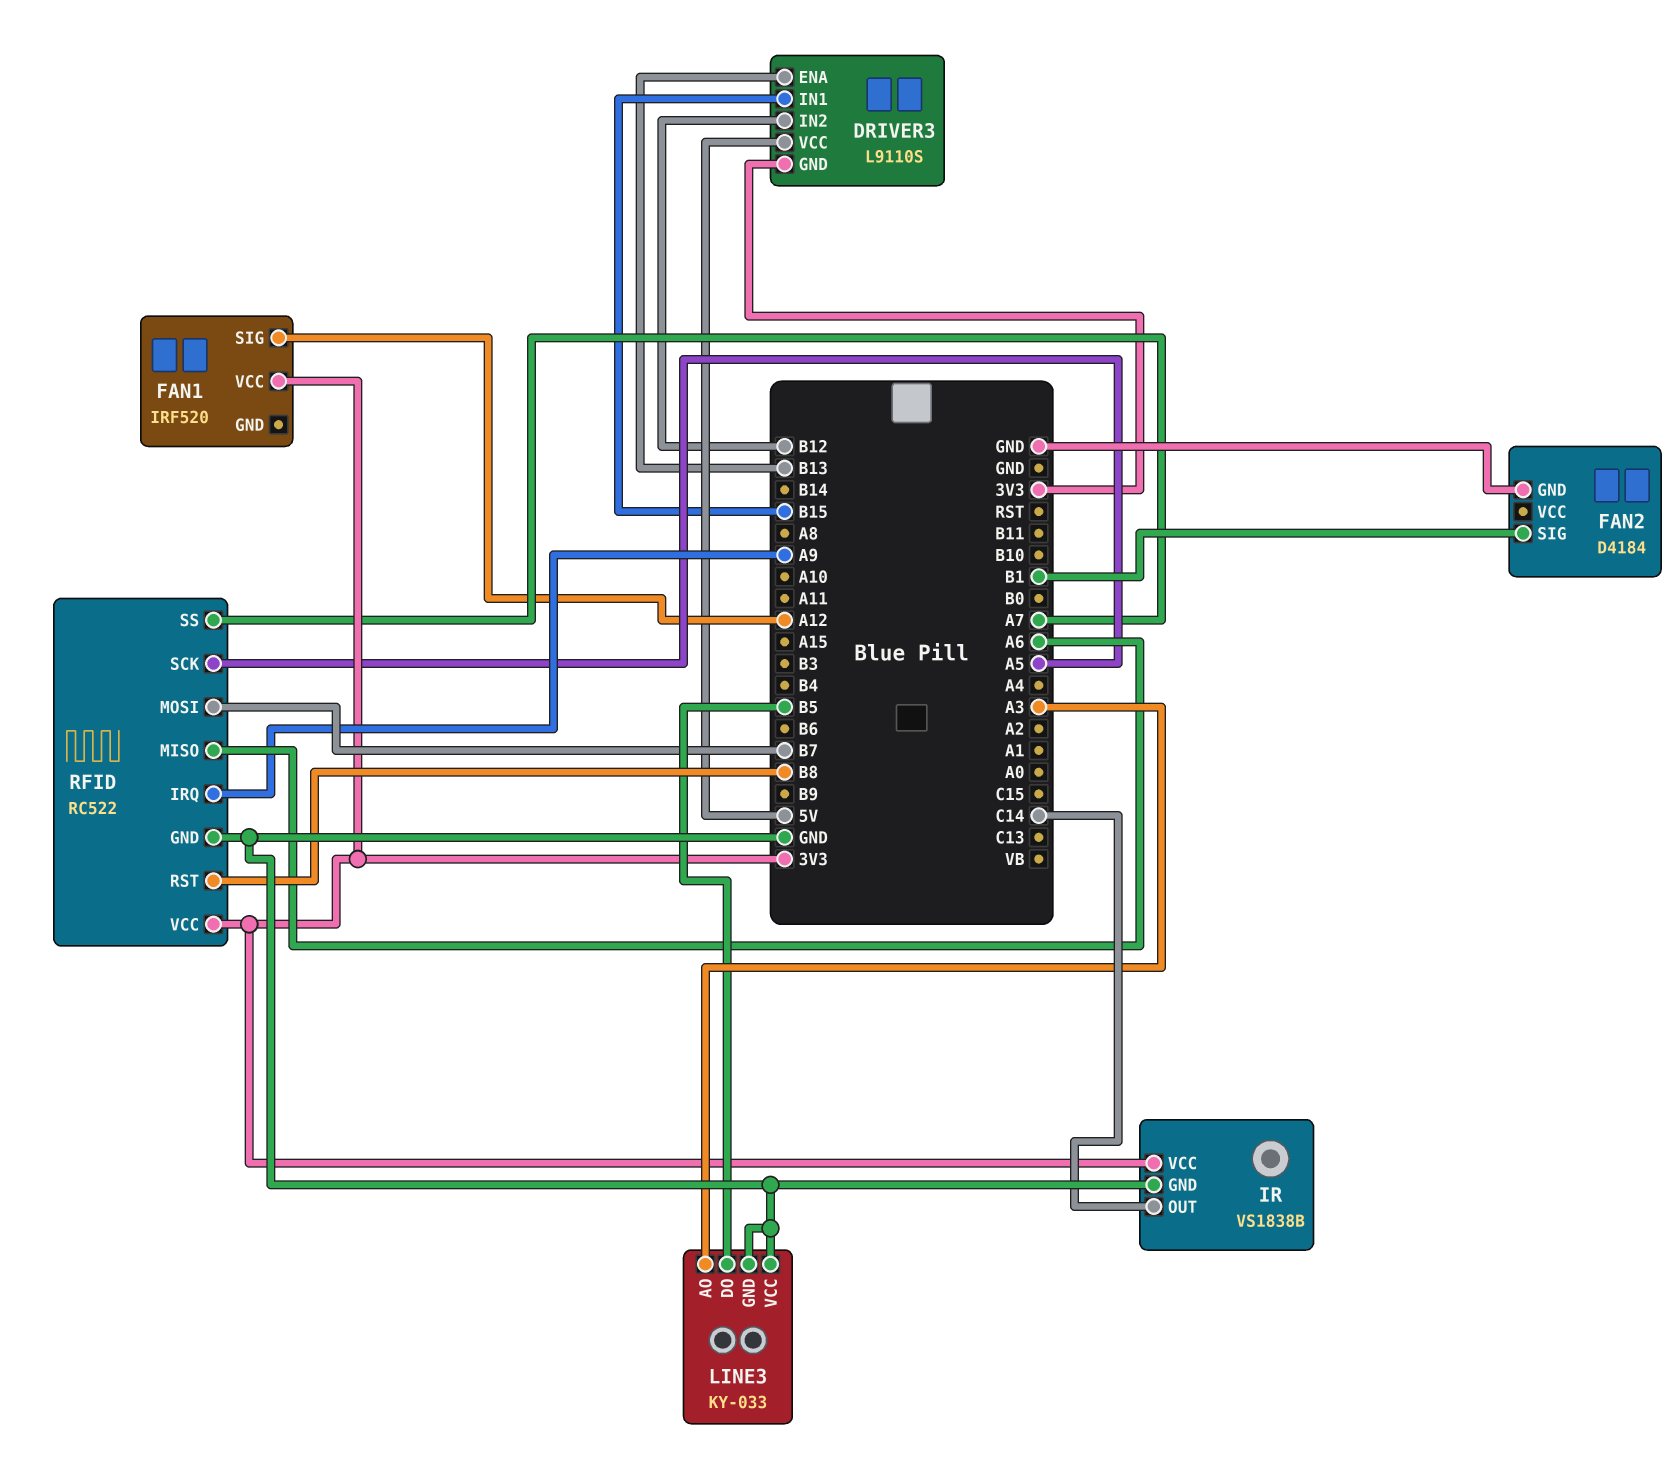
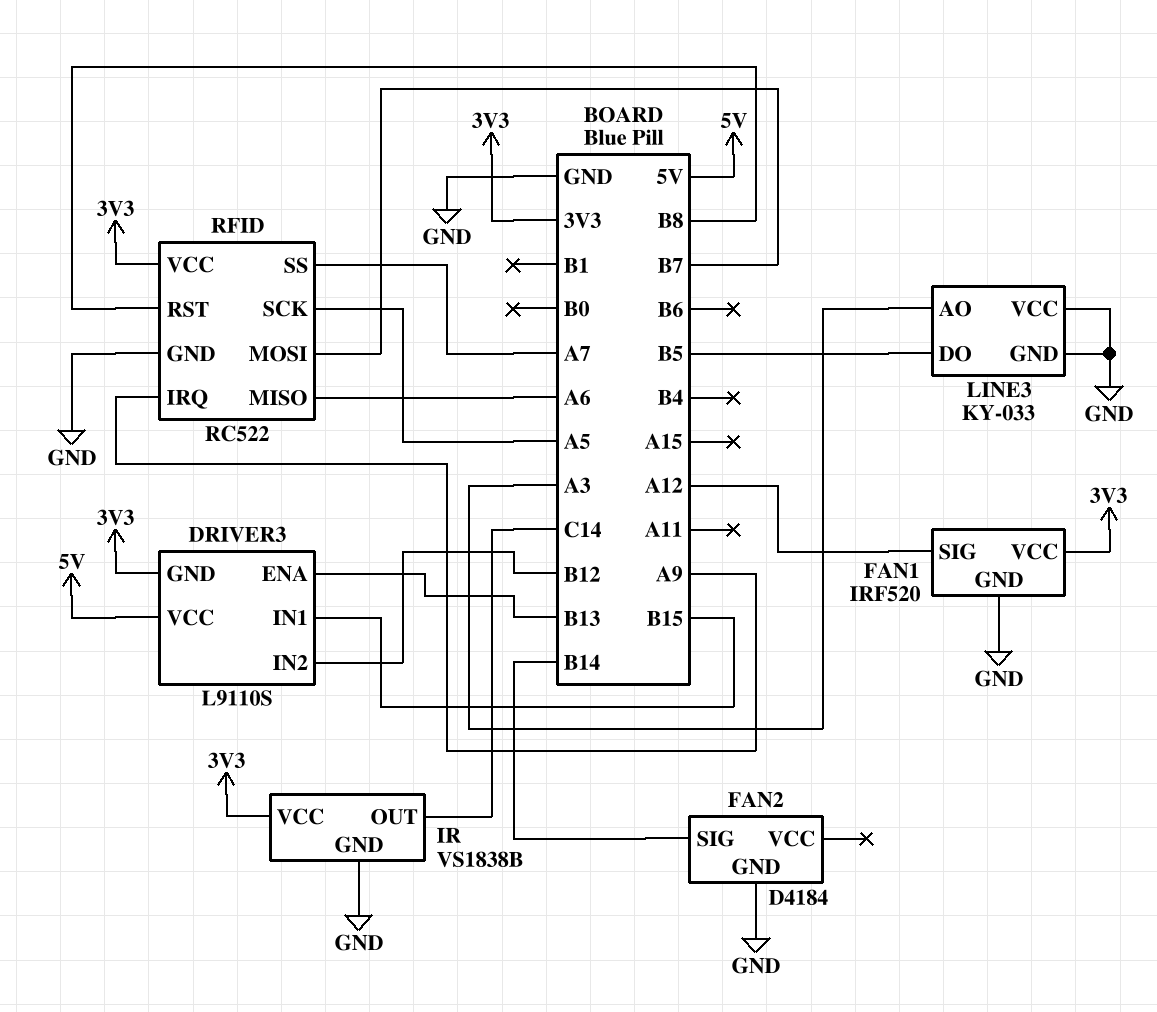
FAN1 pin GND: none -> GND
FAN2 pin SIG: B1 -> B14

